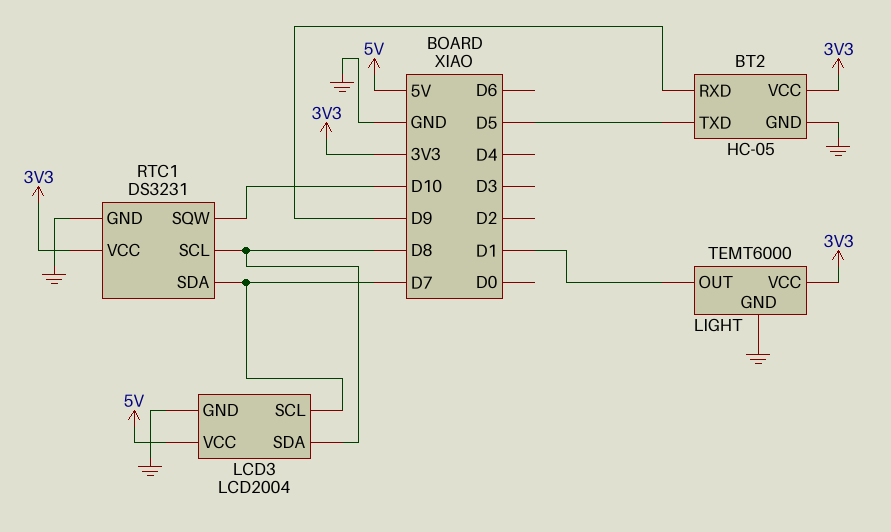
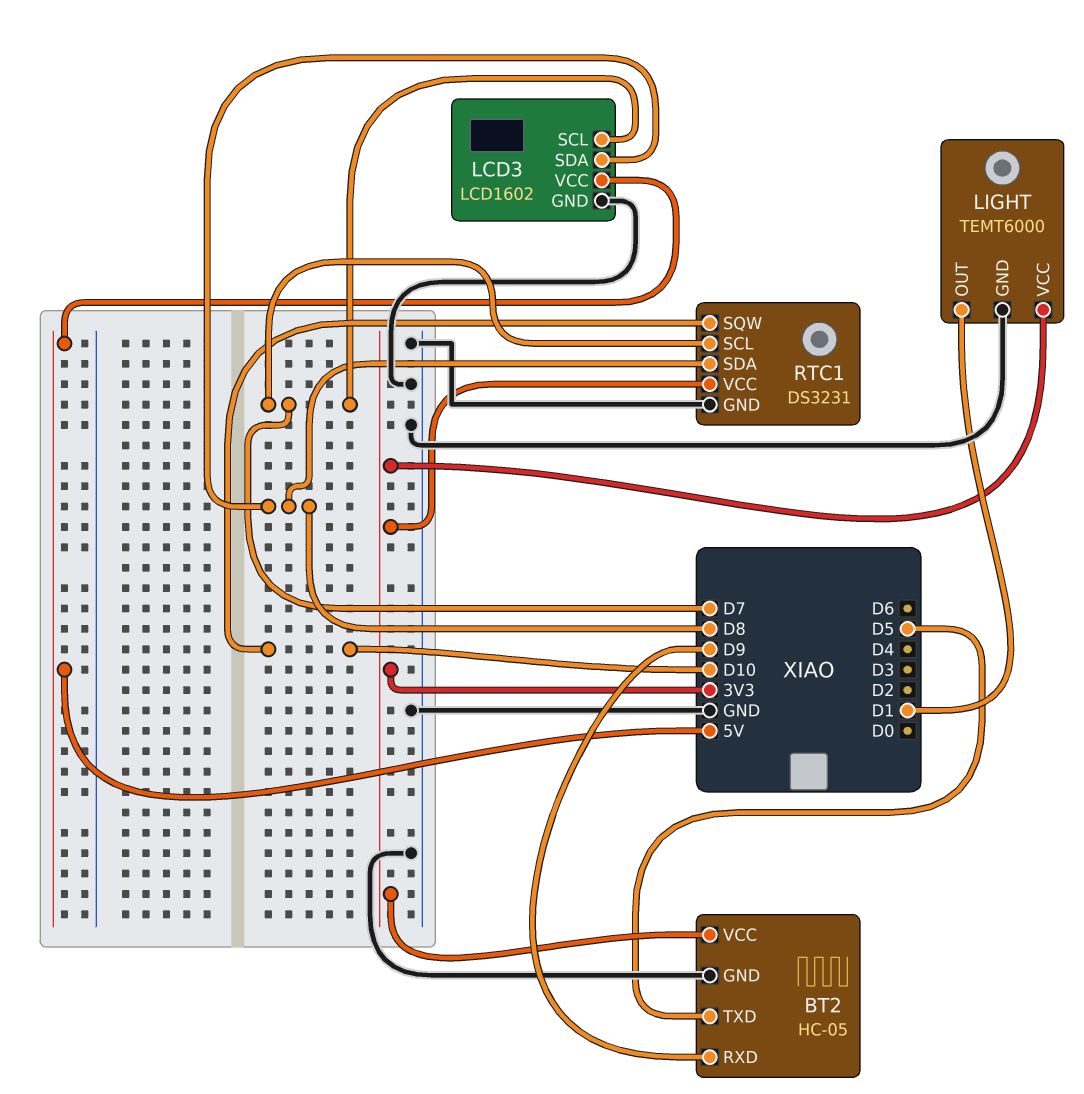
LCD3: LCD2004 -> LCD1602
RTC1 pin SCL: D8 -> D7
RTC1 pin SDA: D7 -> D8

